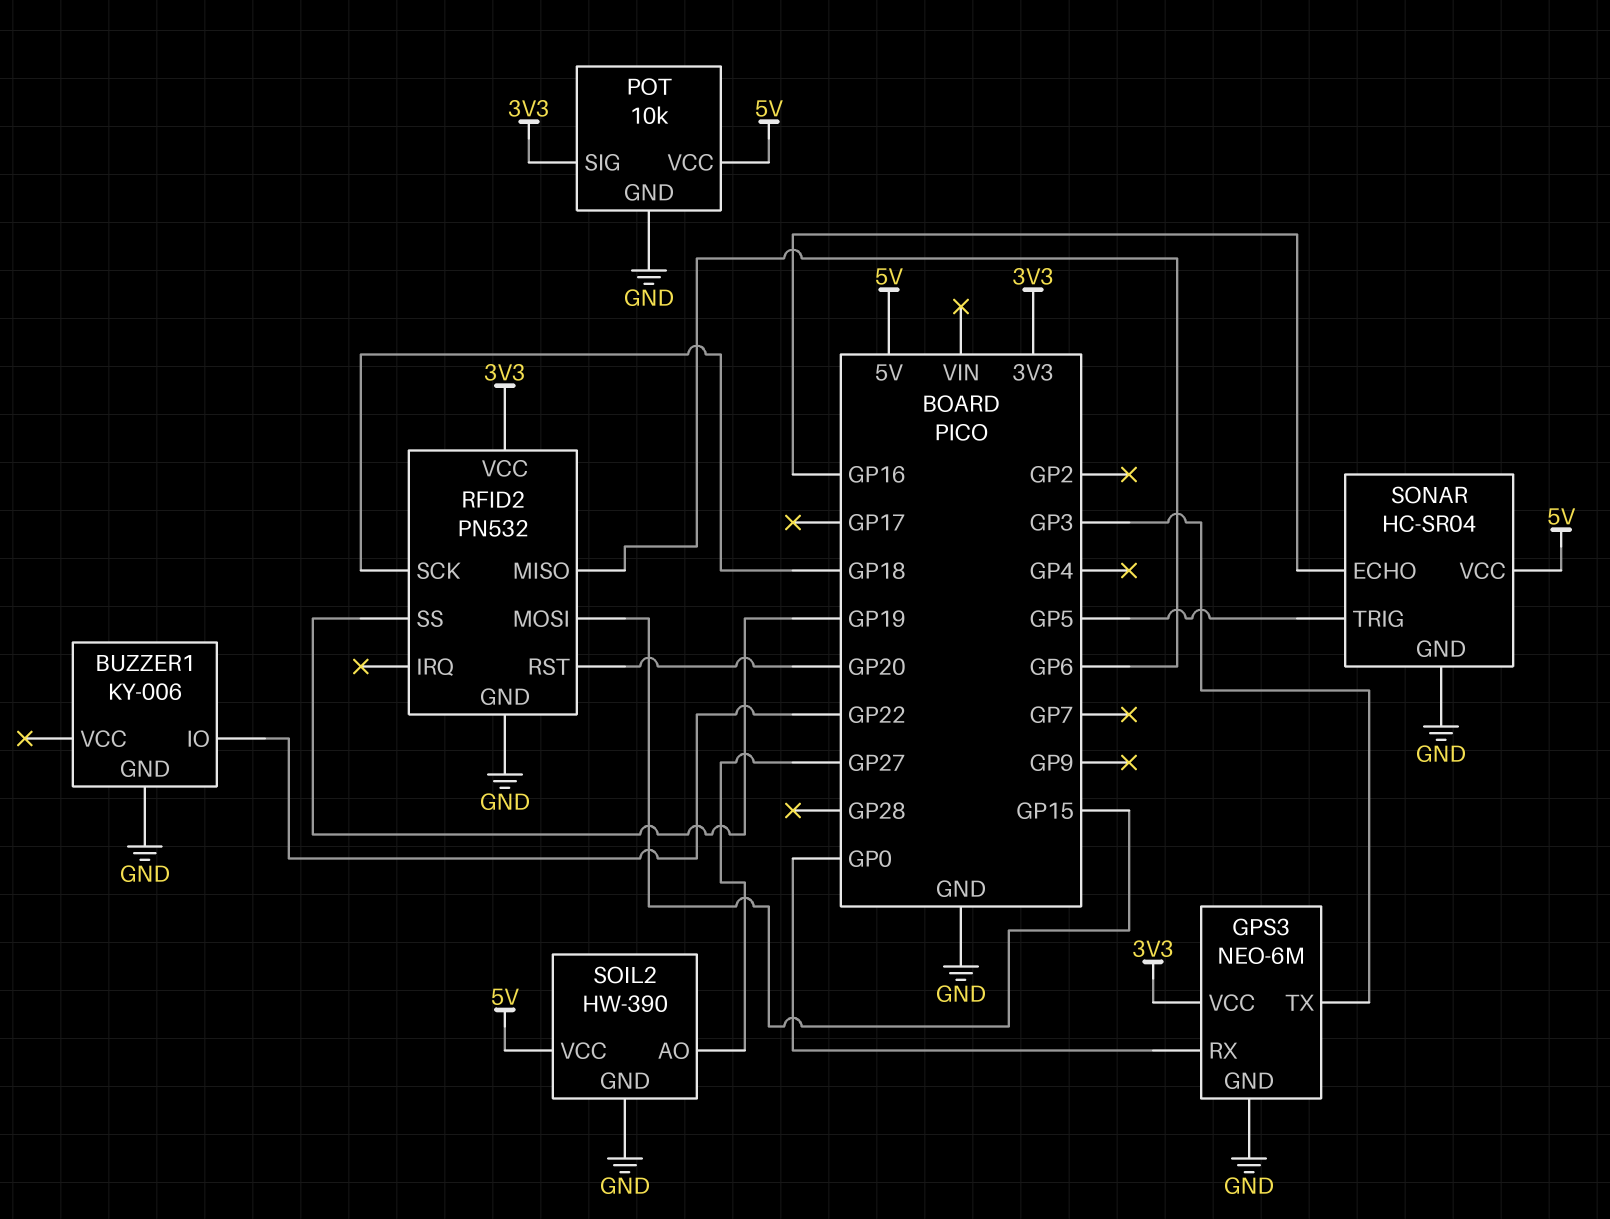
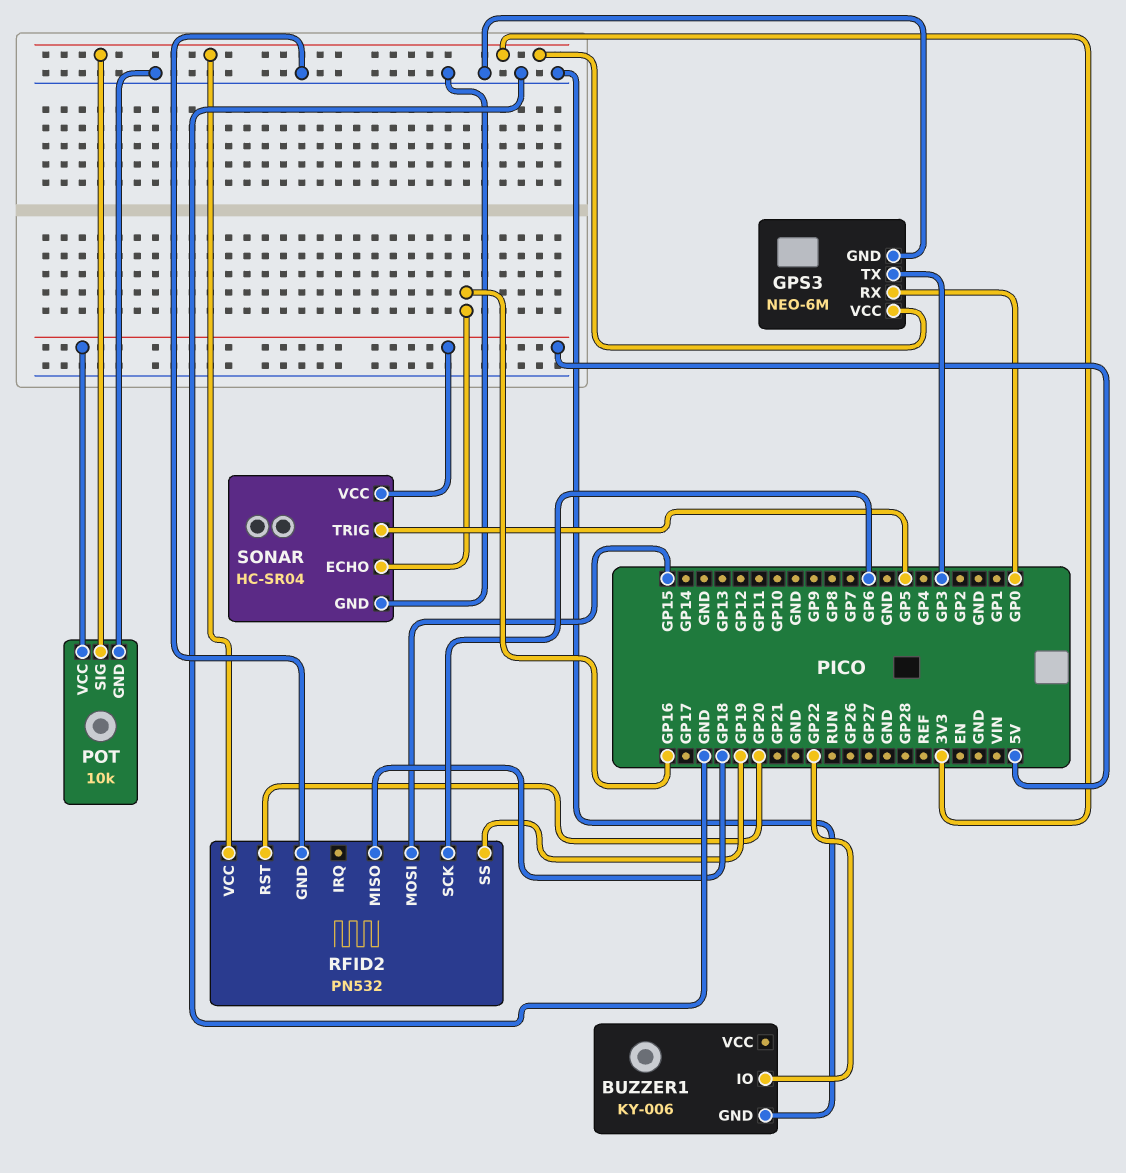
RFID2 pin MISO: GP6 -> GP18
RFID2 pin SCK: GP18 -> GP6
SOIL2: HW-390 -> none
SOIL2 pin AO: GP27 -> none
SOIL2 pin GND: GND -> none
SOIL2 pin VCC: 5V -> none

